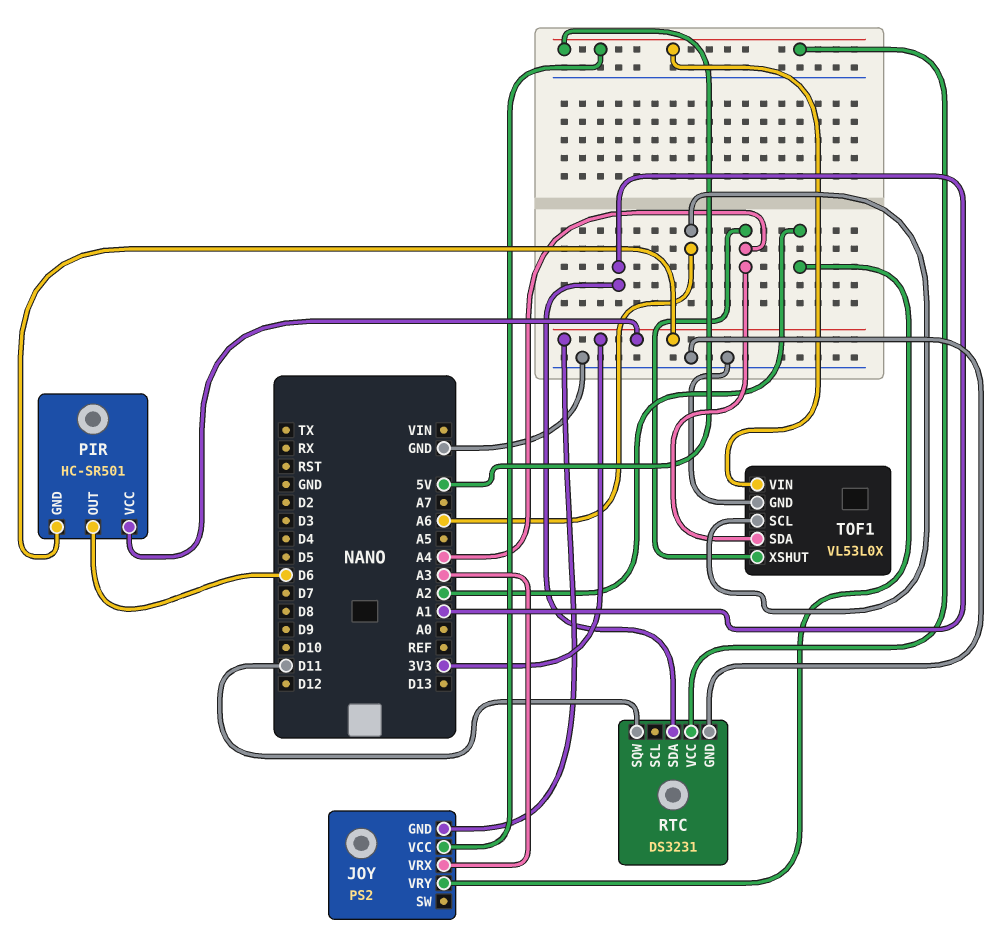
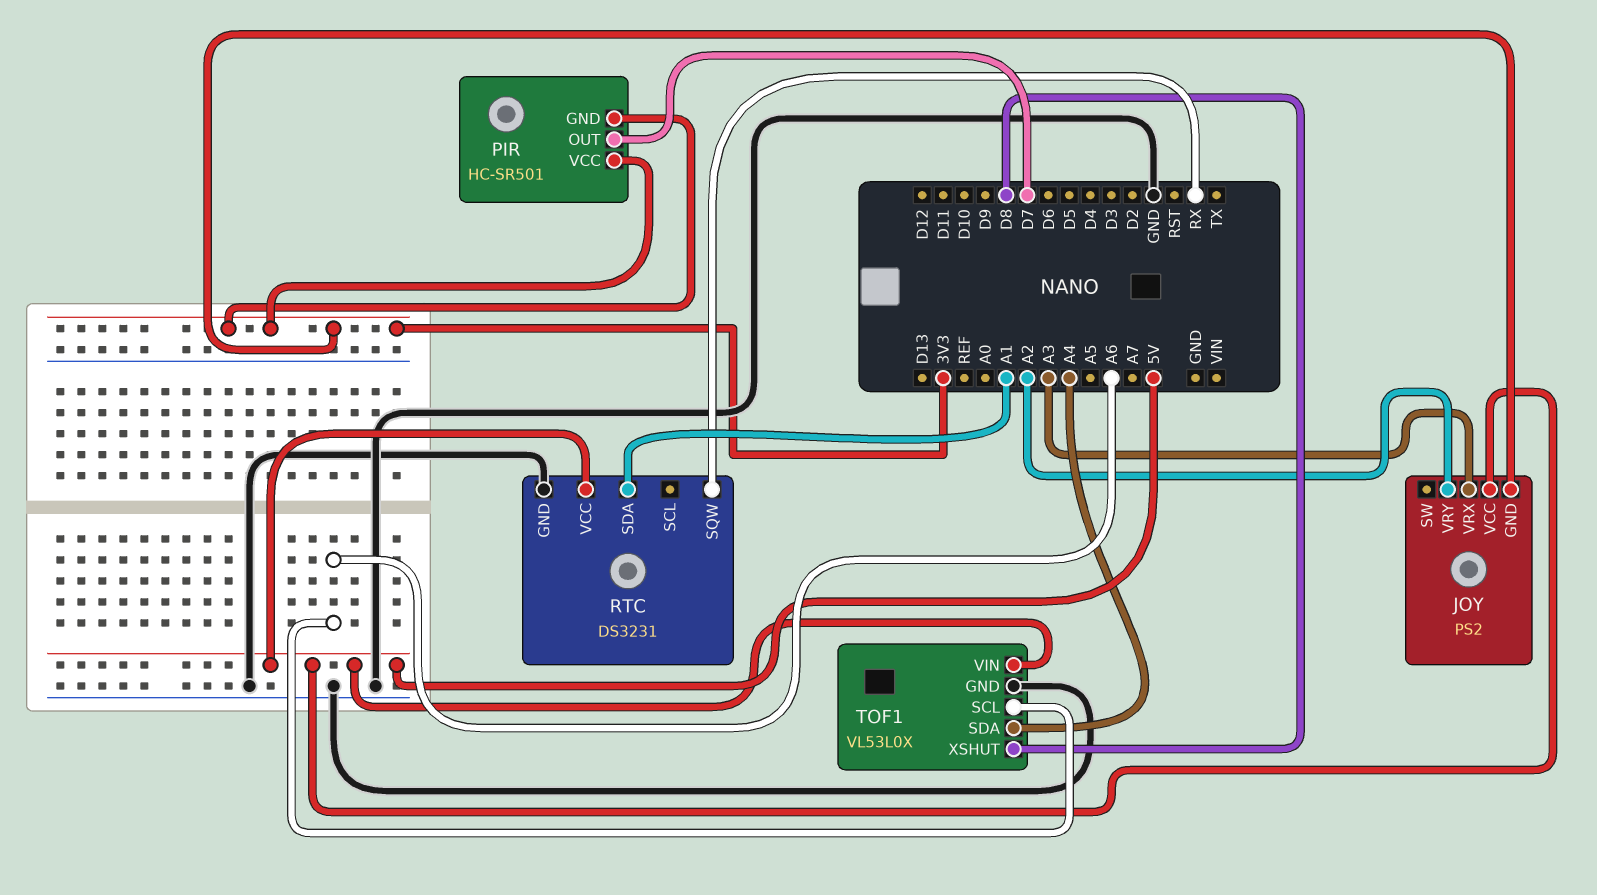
PIR pin OUT: D6 -> D7
RTC pin SQW: D11 -> RX
TOF1 pin XSHUT: A4 -> D8

